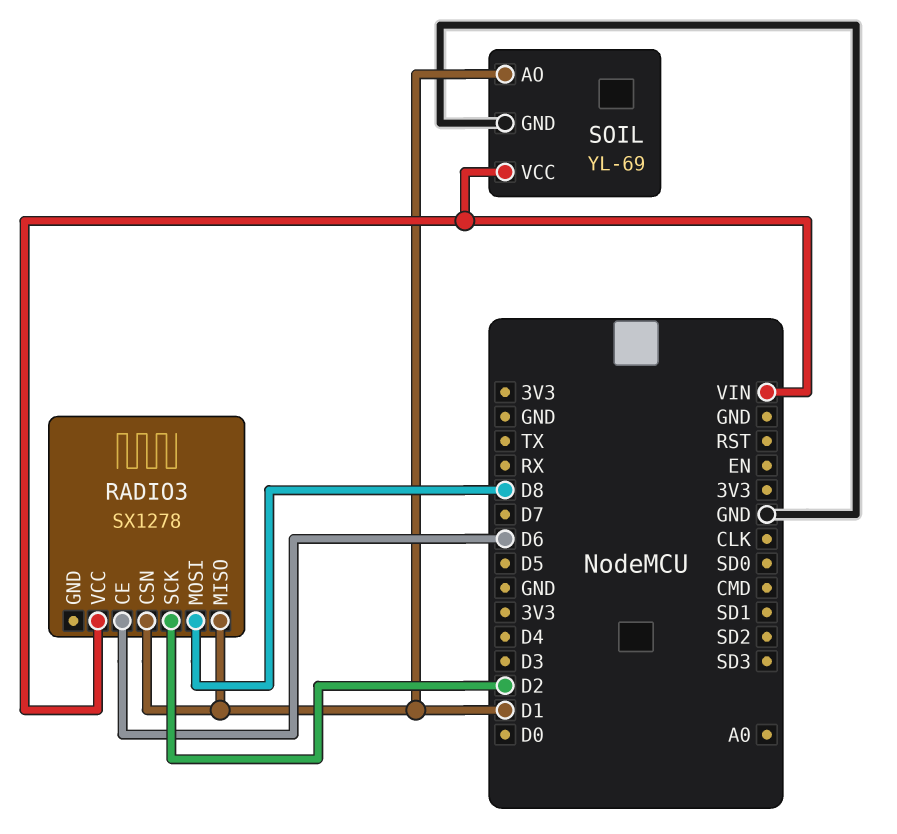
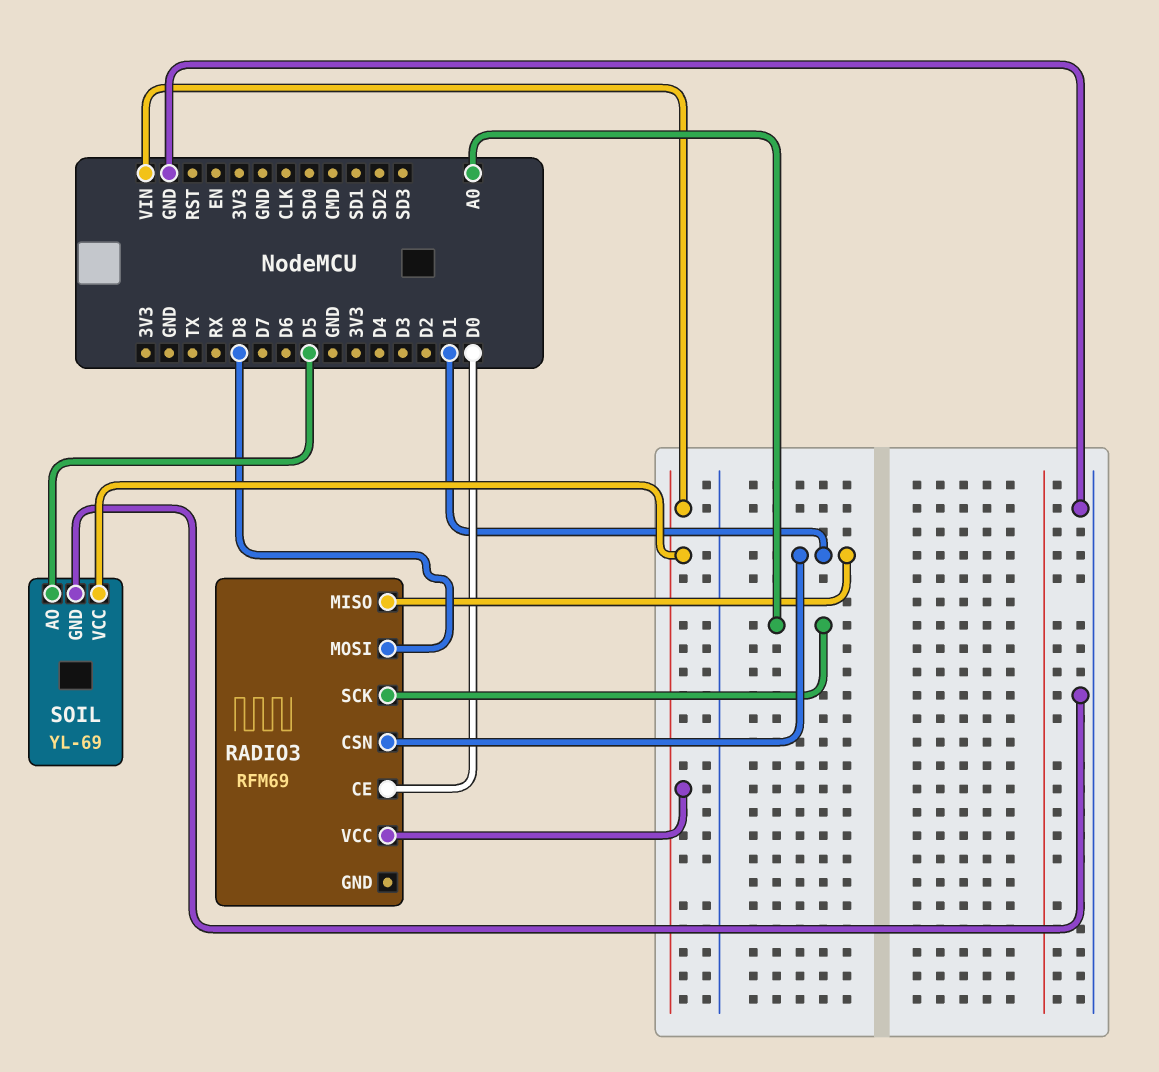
RADIO3: SX1278 -> RFM69
RADIO3 pin CE: D6 -> D0
RADIO3 pin SCK: D2 -> A0
SOIL pin AO: D1 -> D5

